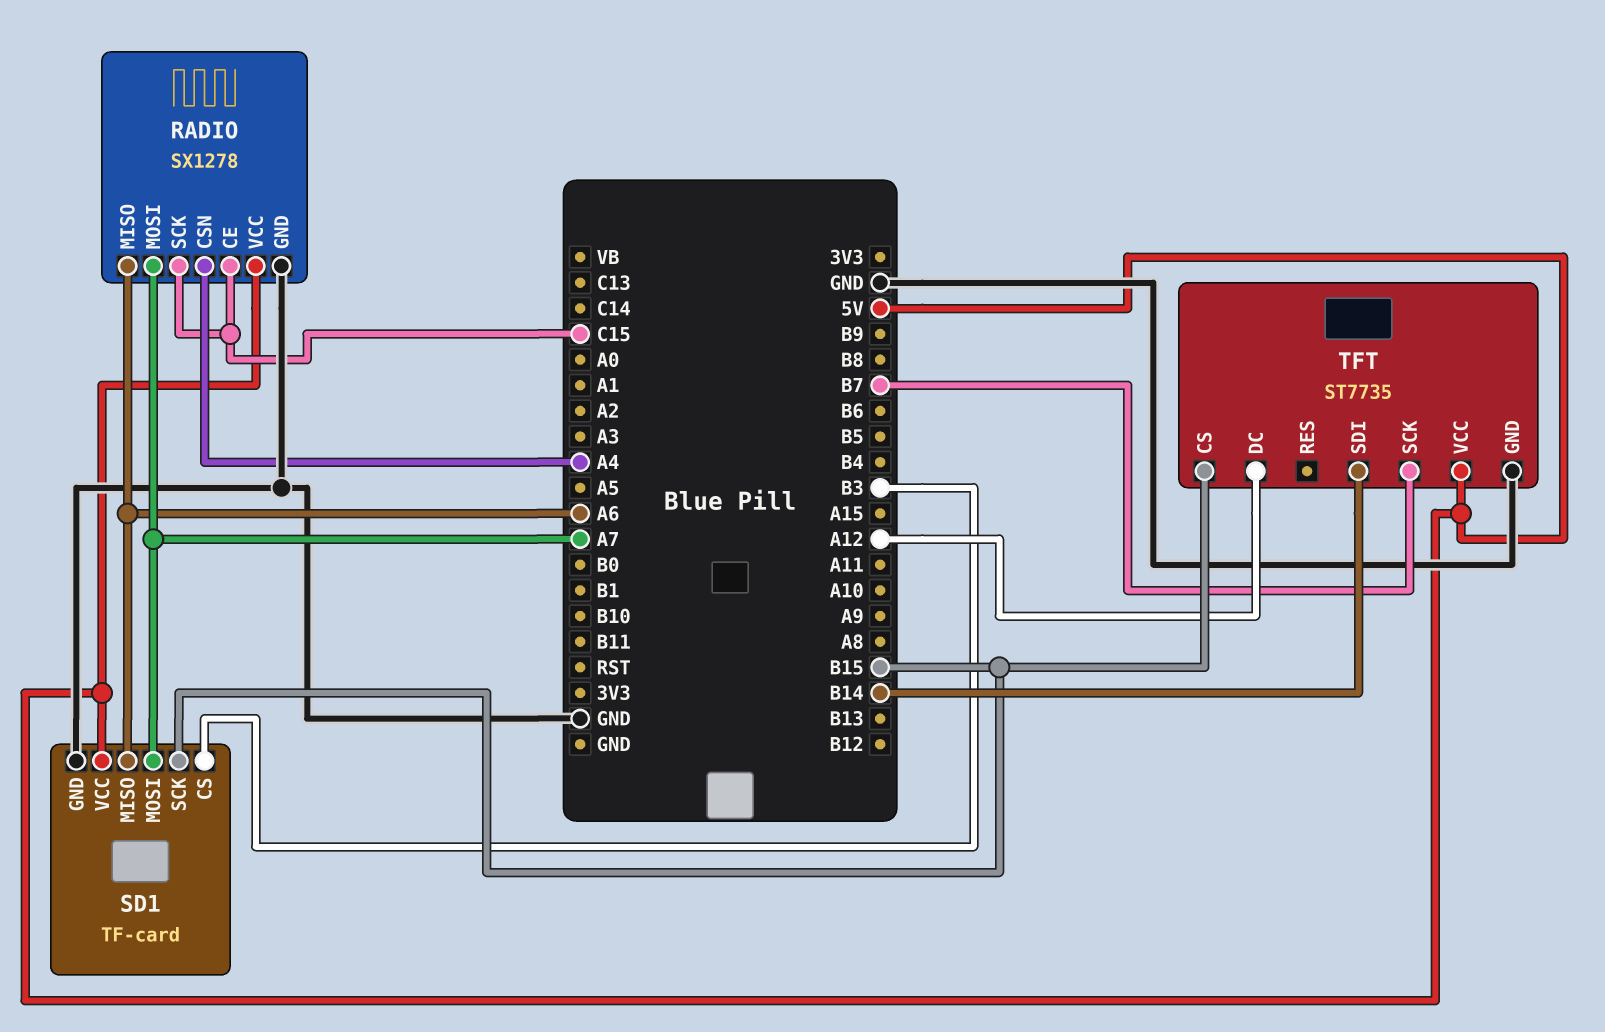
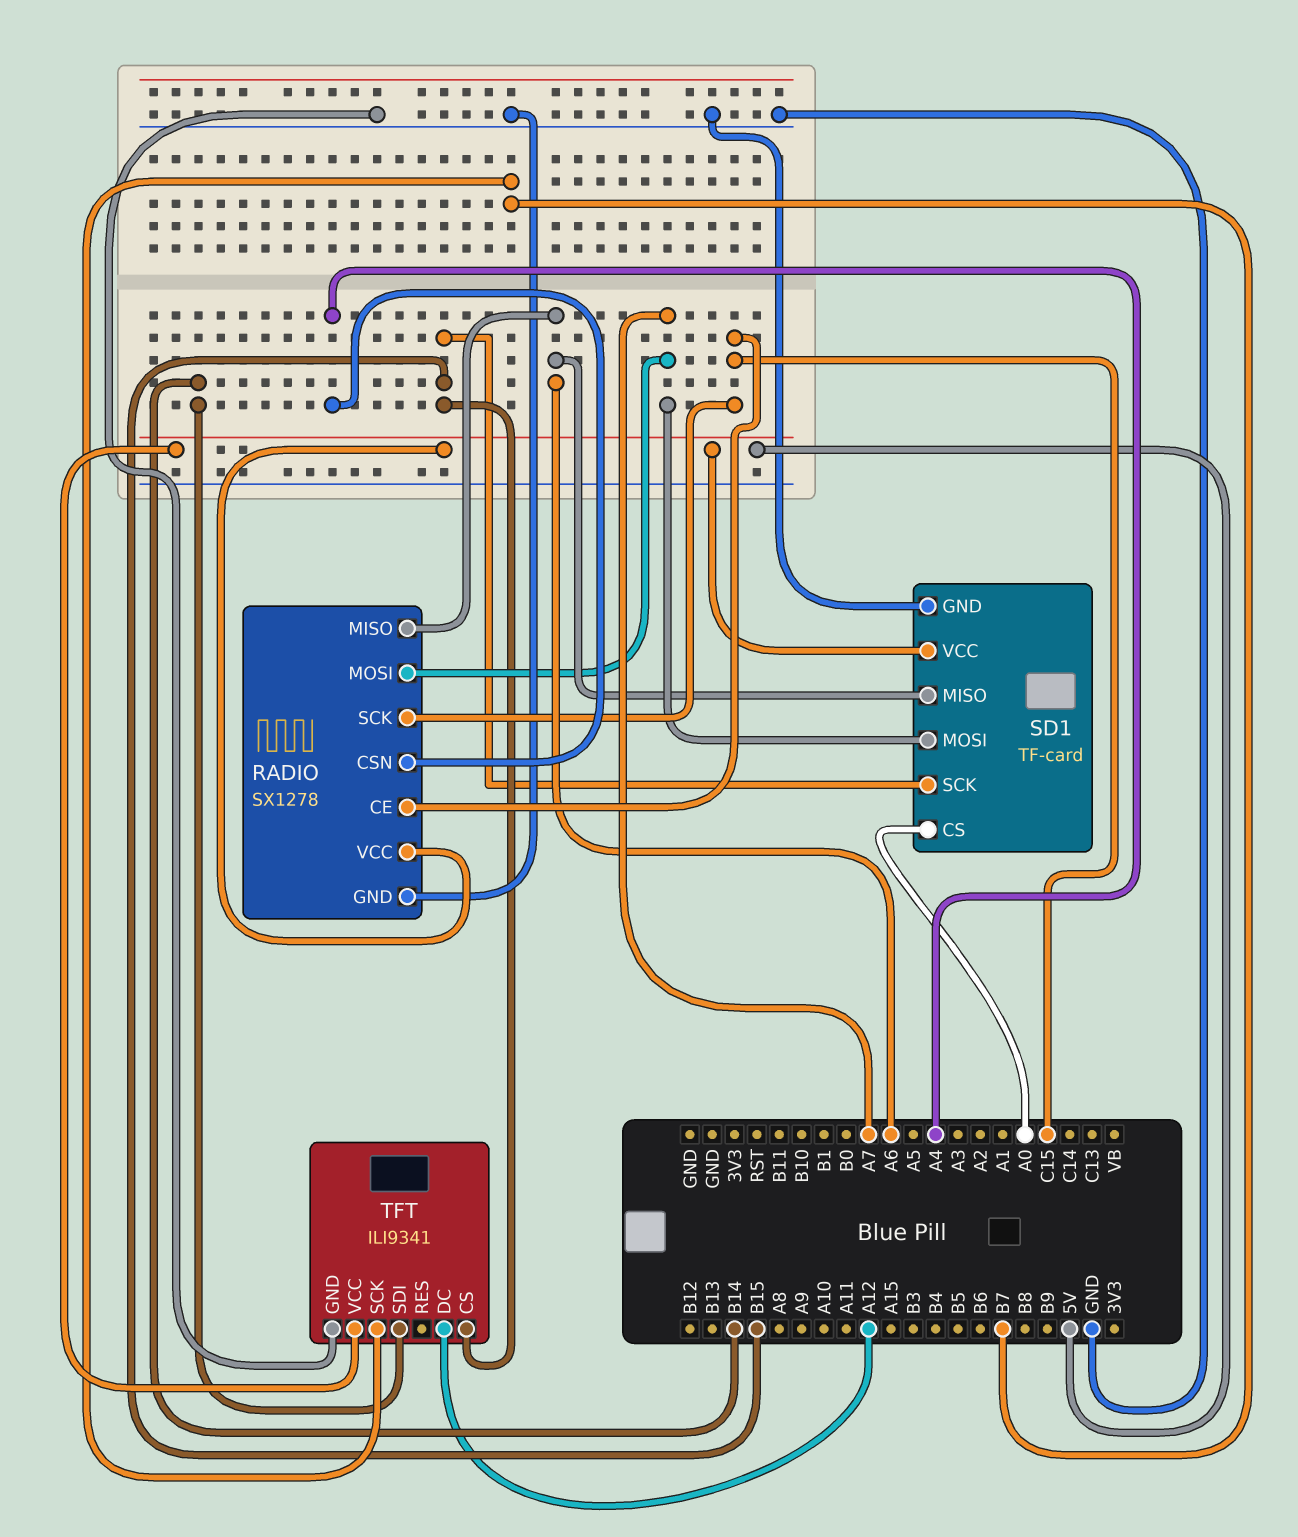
SD1 pin CS: B3 -> A0
TFT: ST7735 -> ILI9341

